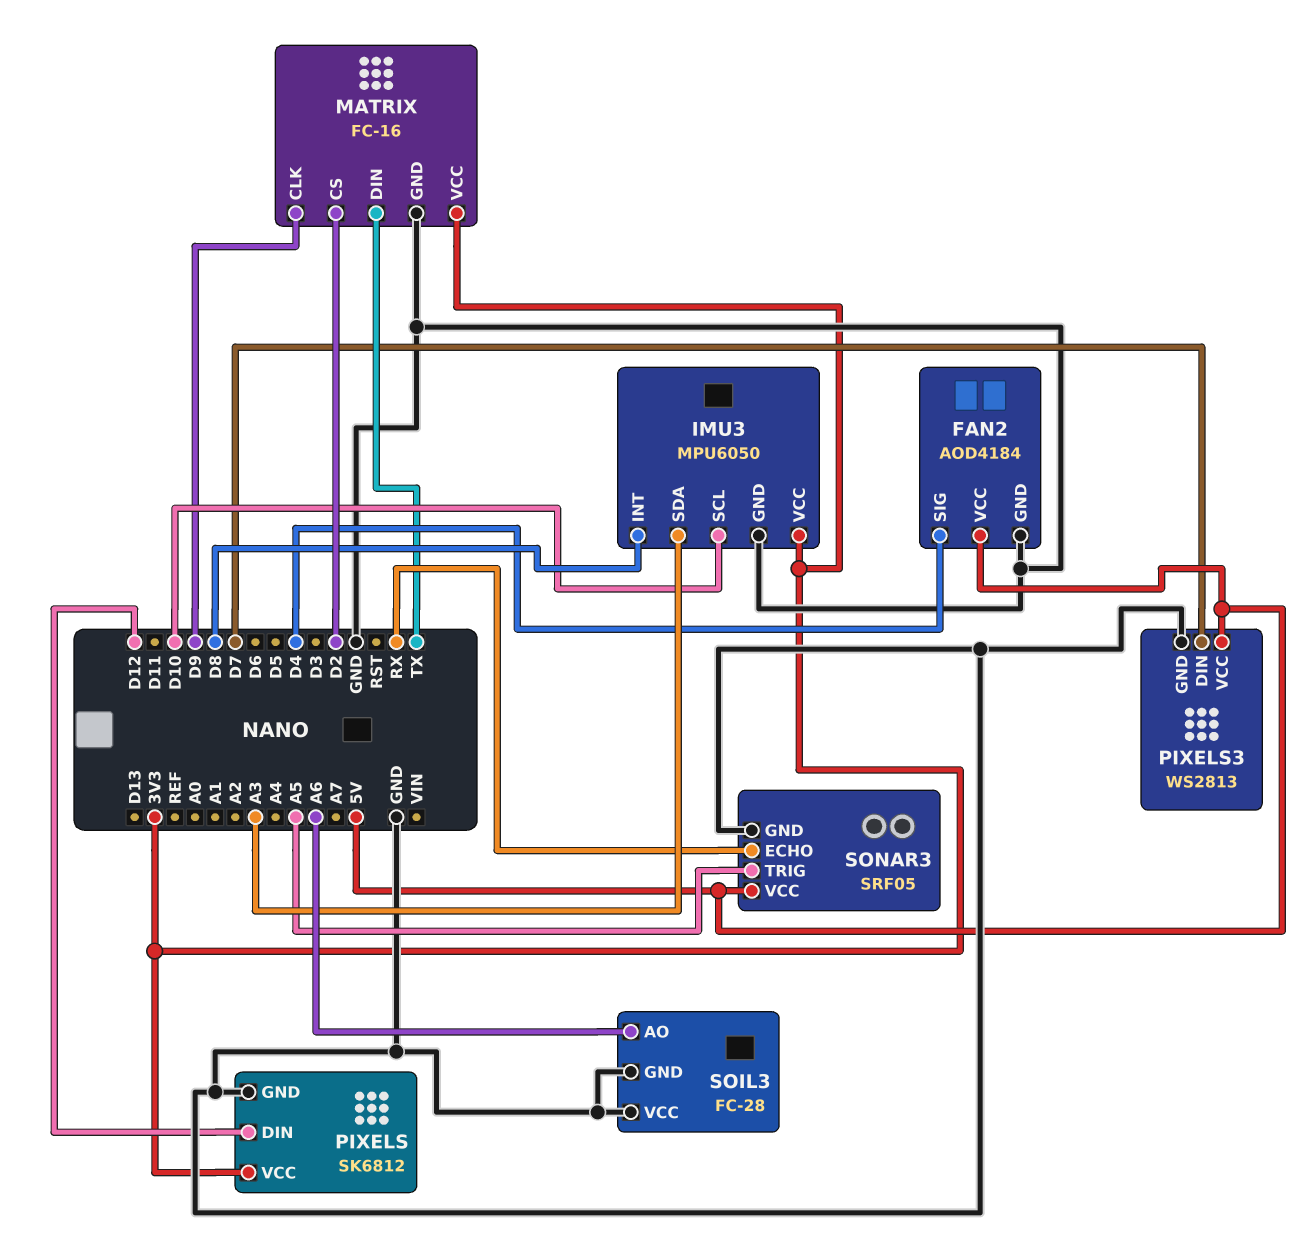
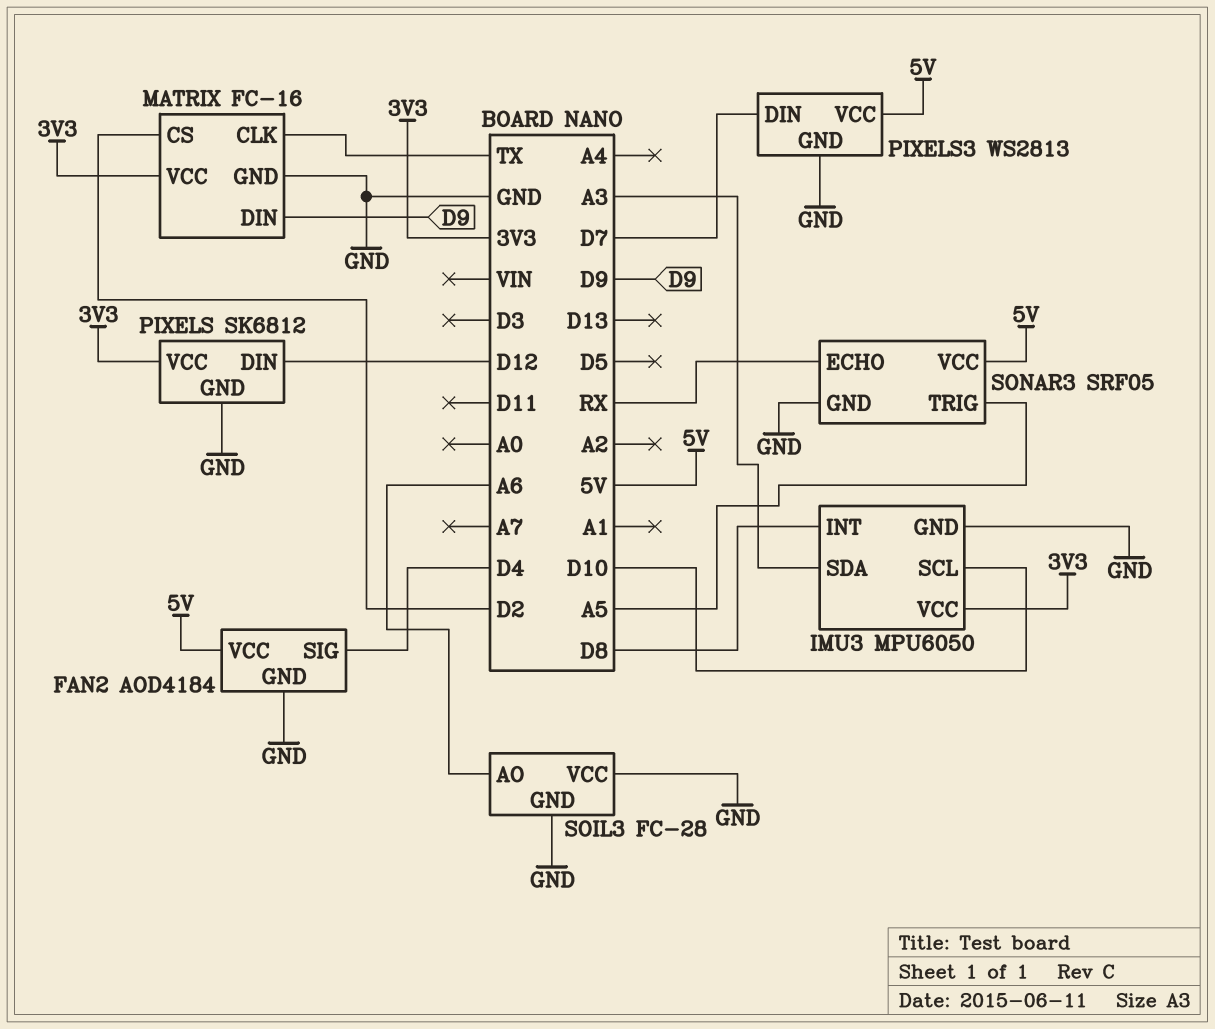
MATRIX pin CLK: D9 -> TX
MATRIX pin DIN: TX -> D9

